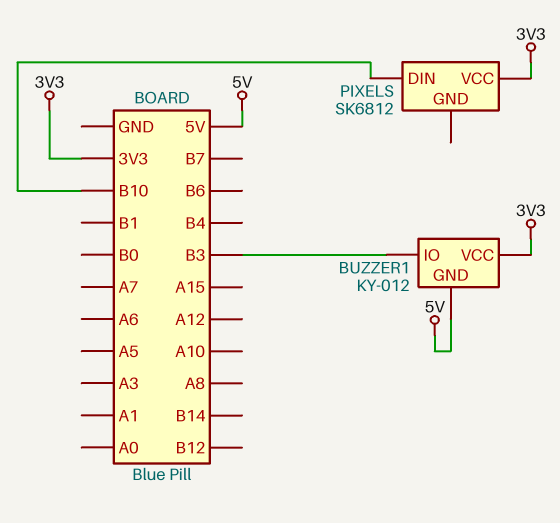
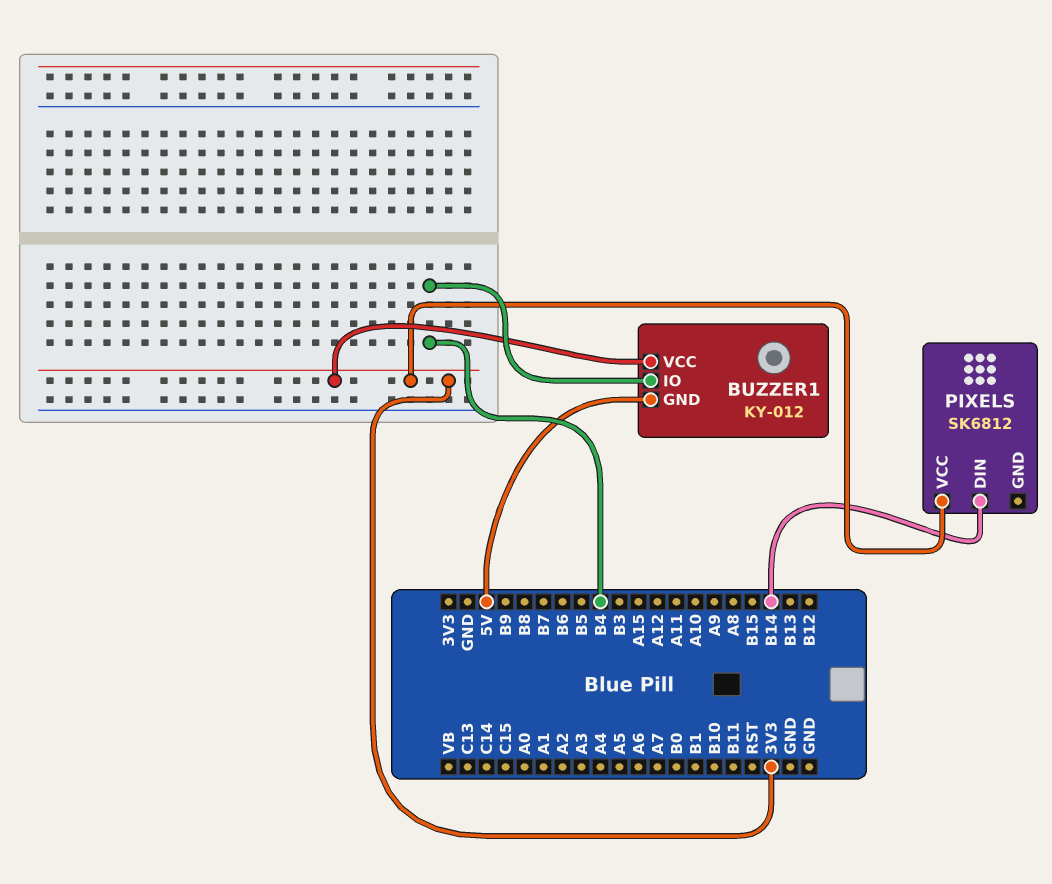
BUZZER1 pin IO: B3 -> B4
PIXELS pin DIN: B10 -> B14

